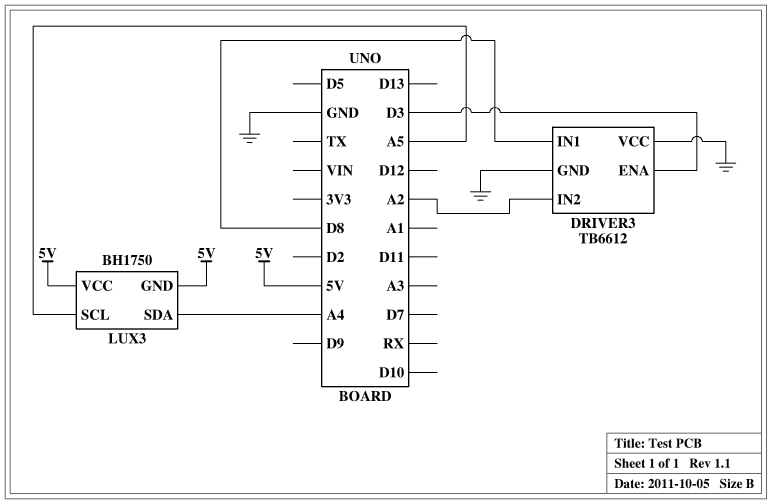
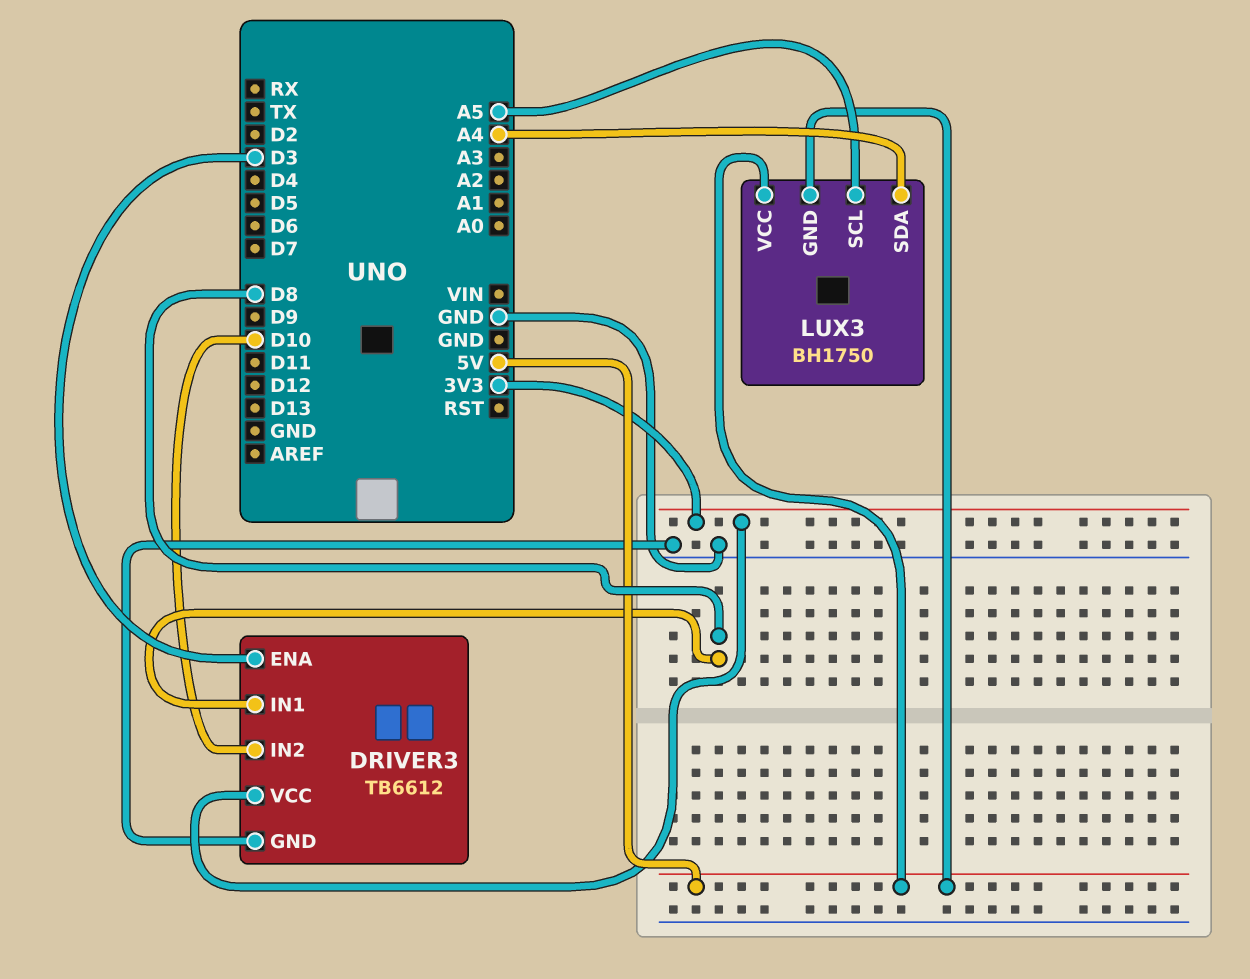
DRIVER3 pin IN2: A2 -> D10
DRIVER3 pin VCC: GND -> 3V3

